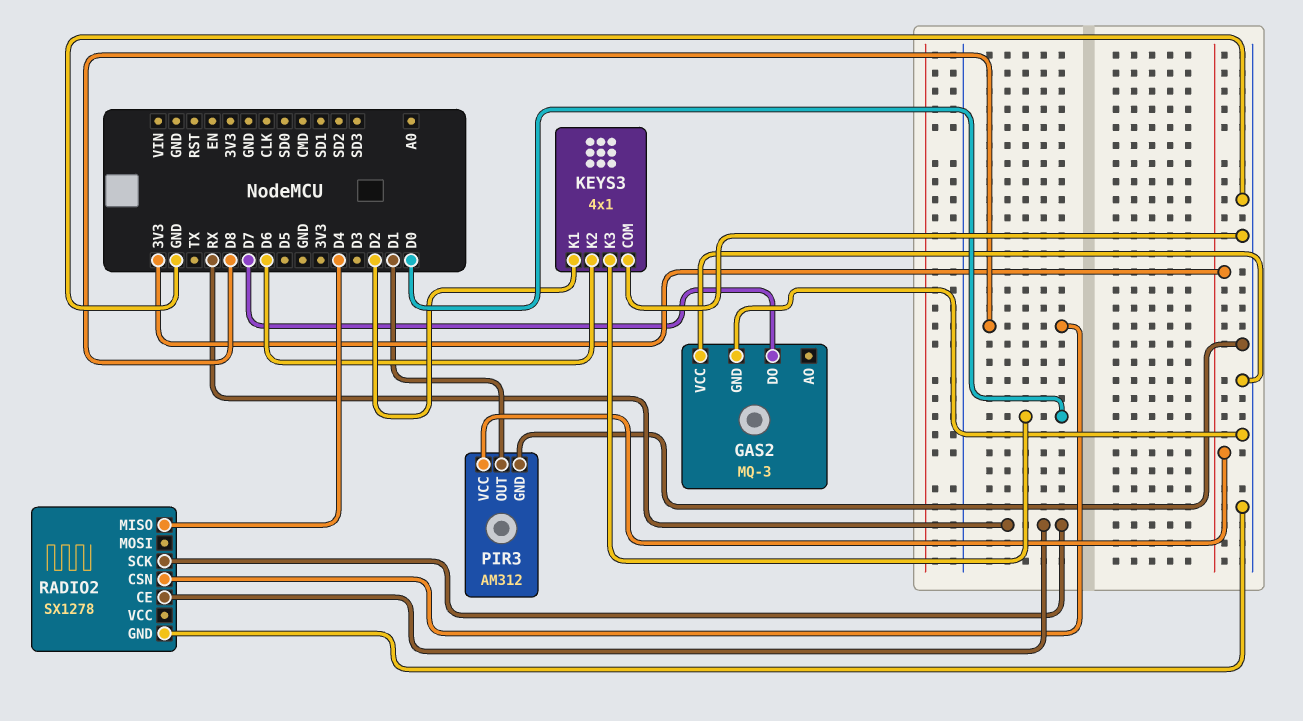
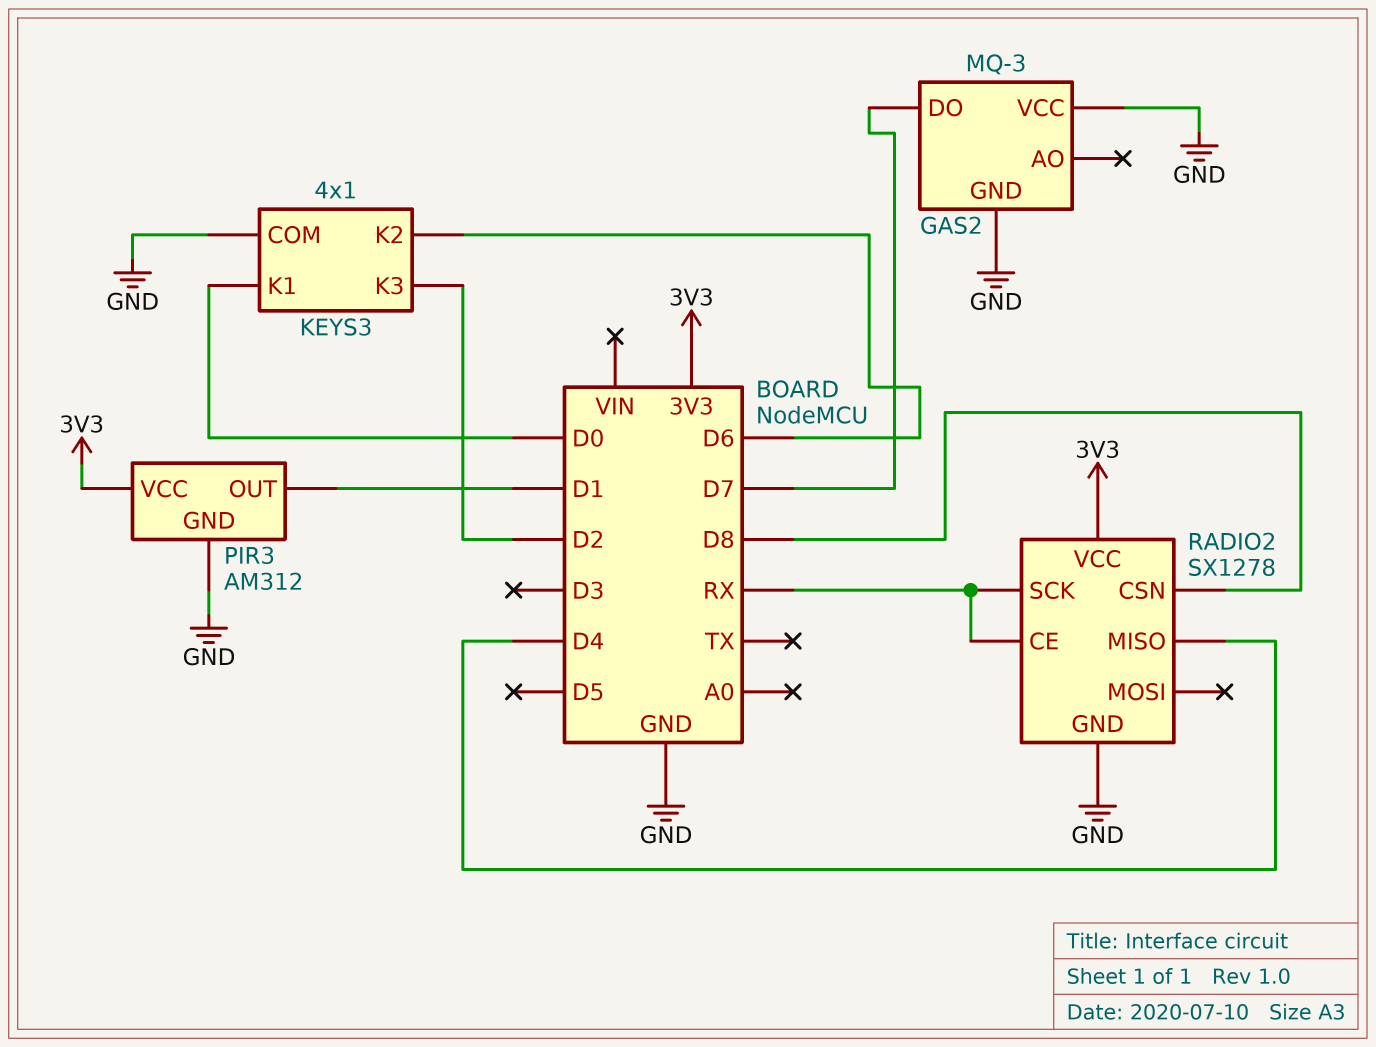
KEYS3 pin K1: D2 -> D0
KEYS3 pin K3: D0 -> D2
RADIO2 pin VCC: none -> 3V3

